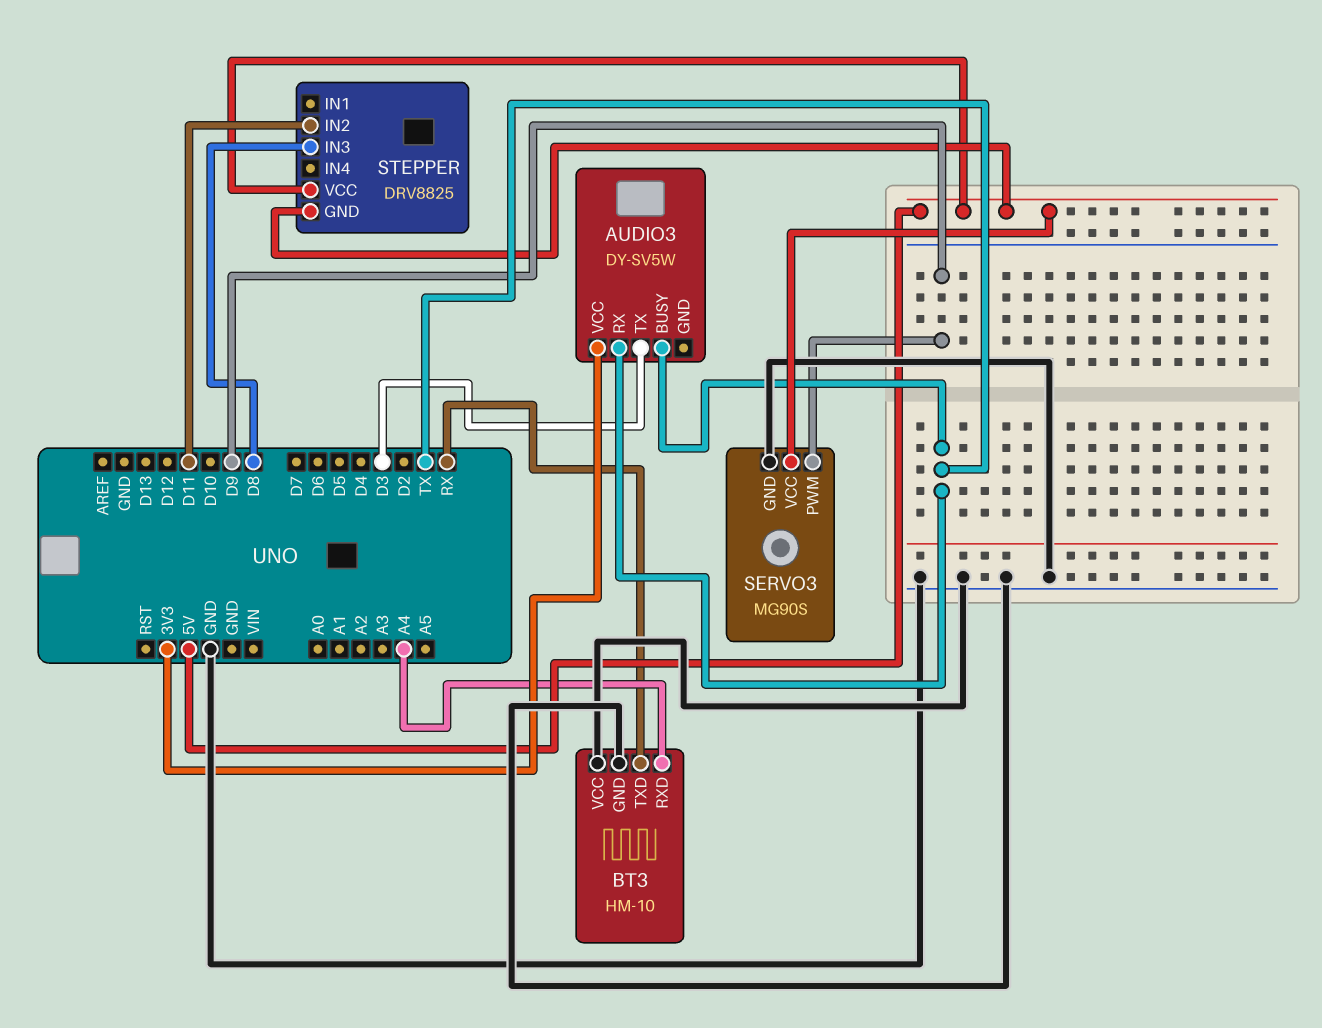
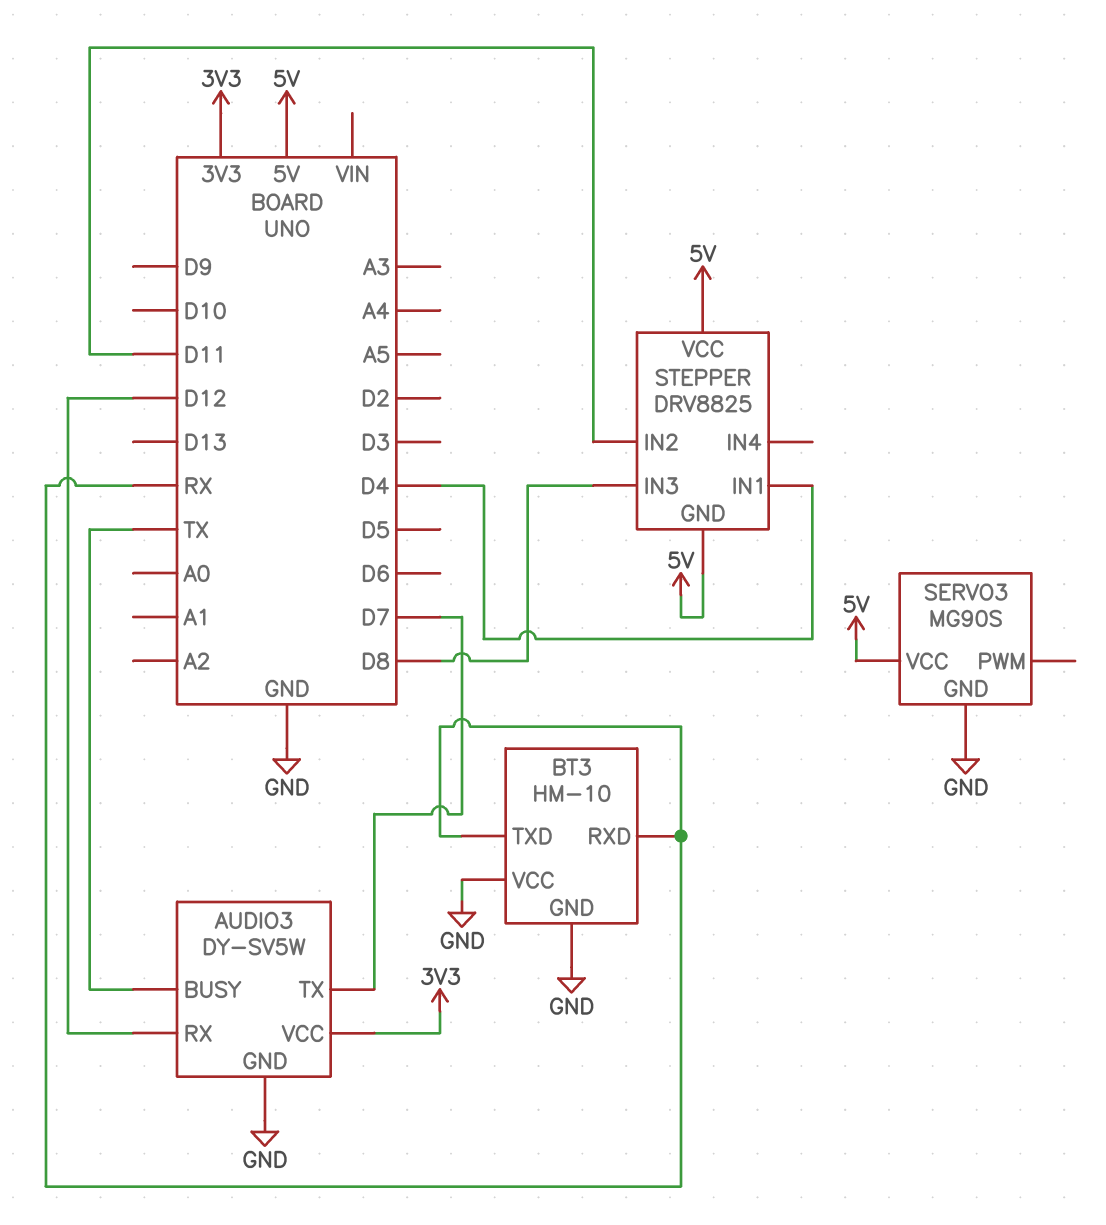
AUDIO3 pin GND: none -> GND
AUDIO3 pin RX: TX -> D12
AUDIO3 pin TX: D3 -> D7
BT3 pin RXD: A4 -> RX
SERVO3 pin PWM: D9 -> none
STEPPER pin IN1: none -> D4

